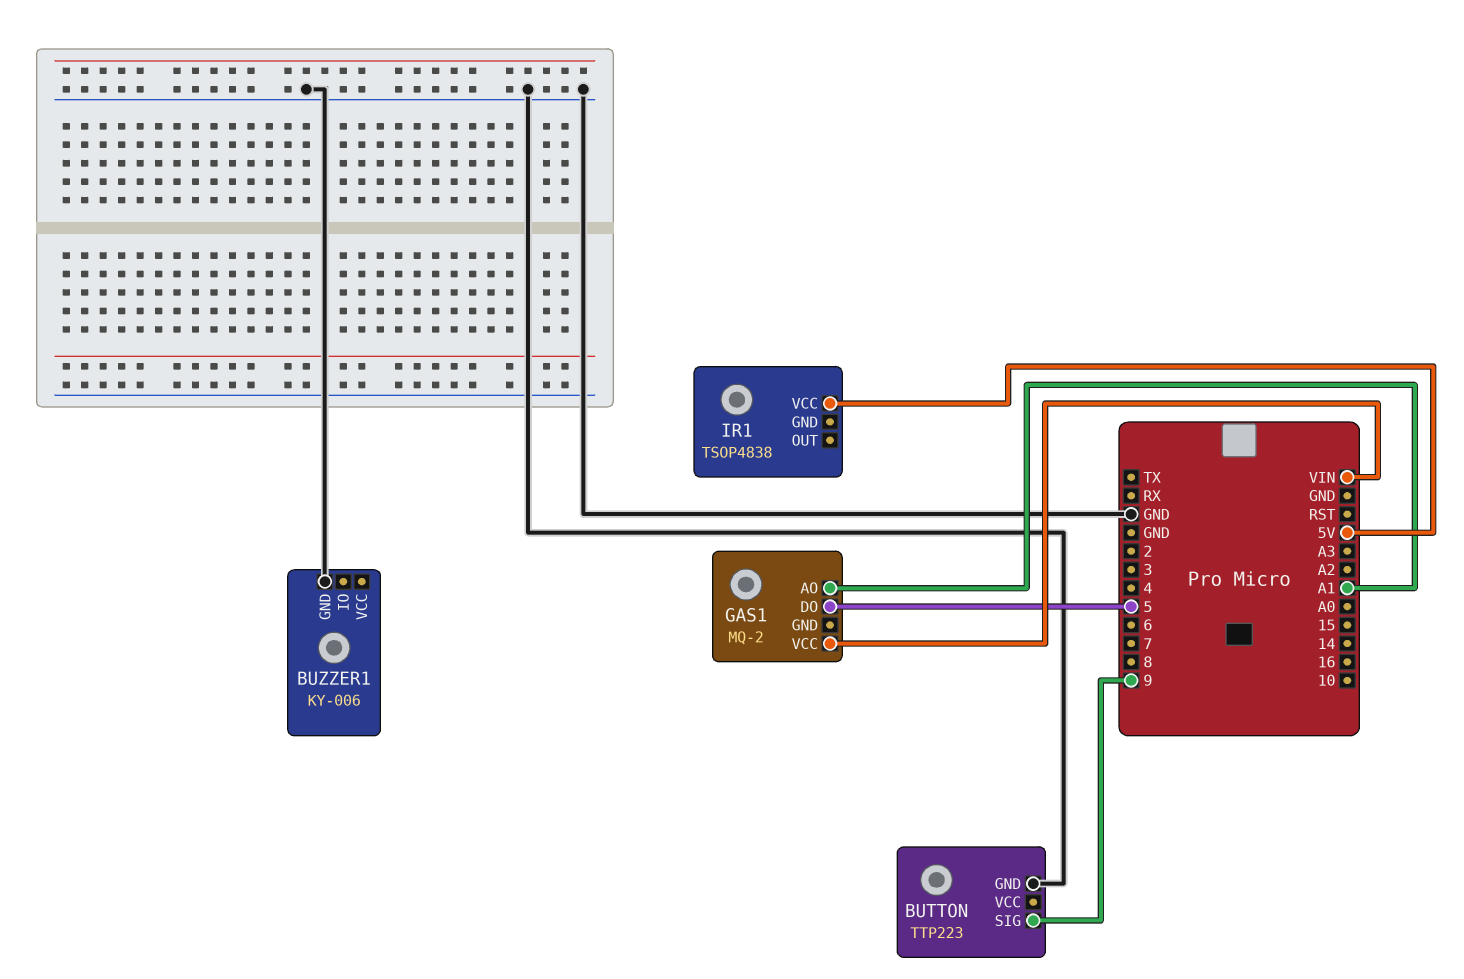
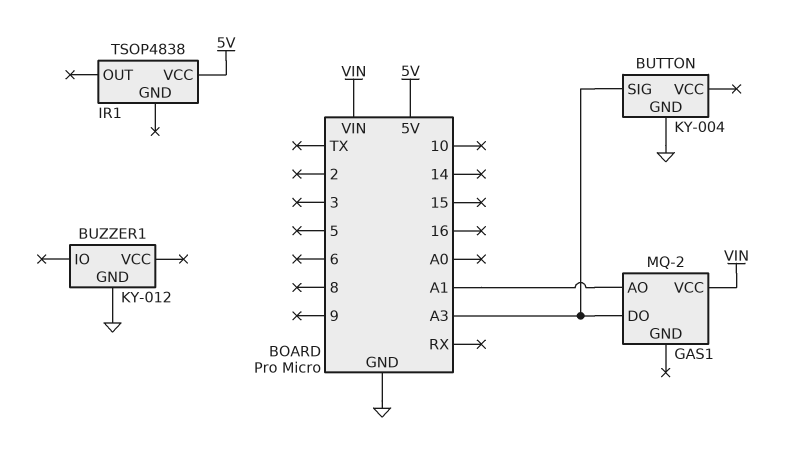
BUTTON: TTP223 -> KY-004
BUTTON pin SIG: 9 -> A3
BUZZER1: KY-006 -> KY-012
GAS1 pin DO: 5 -> A3

